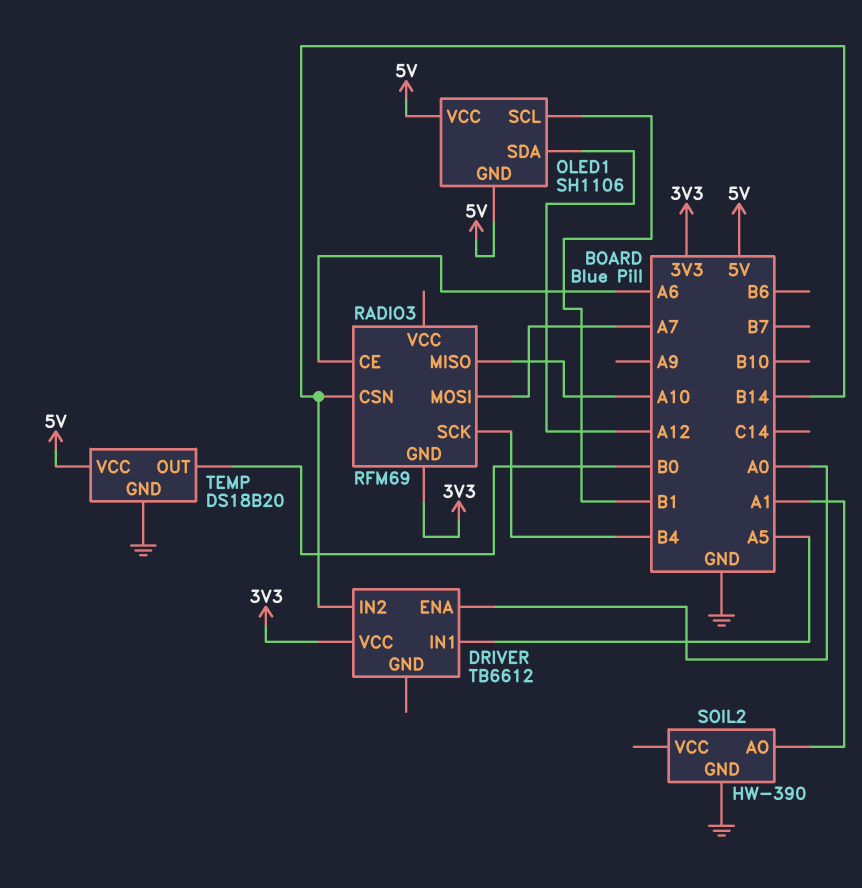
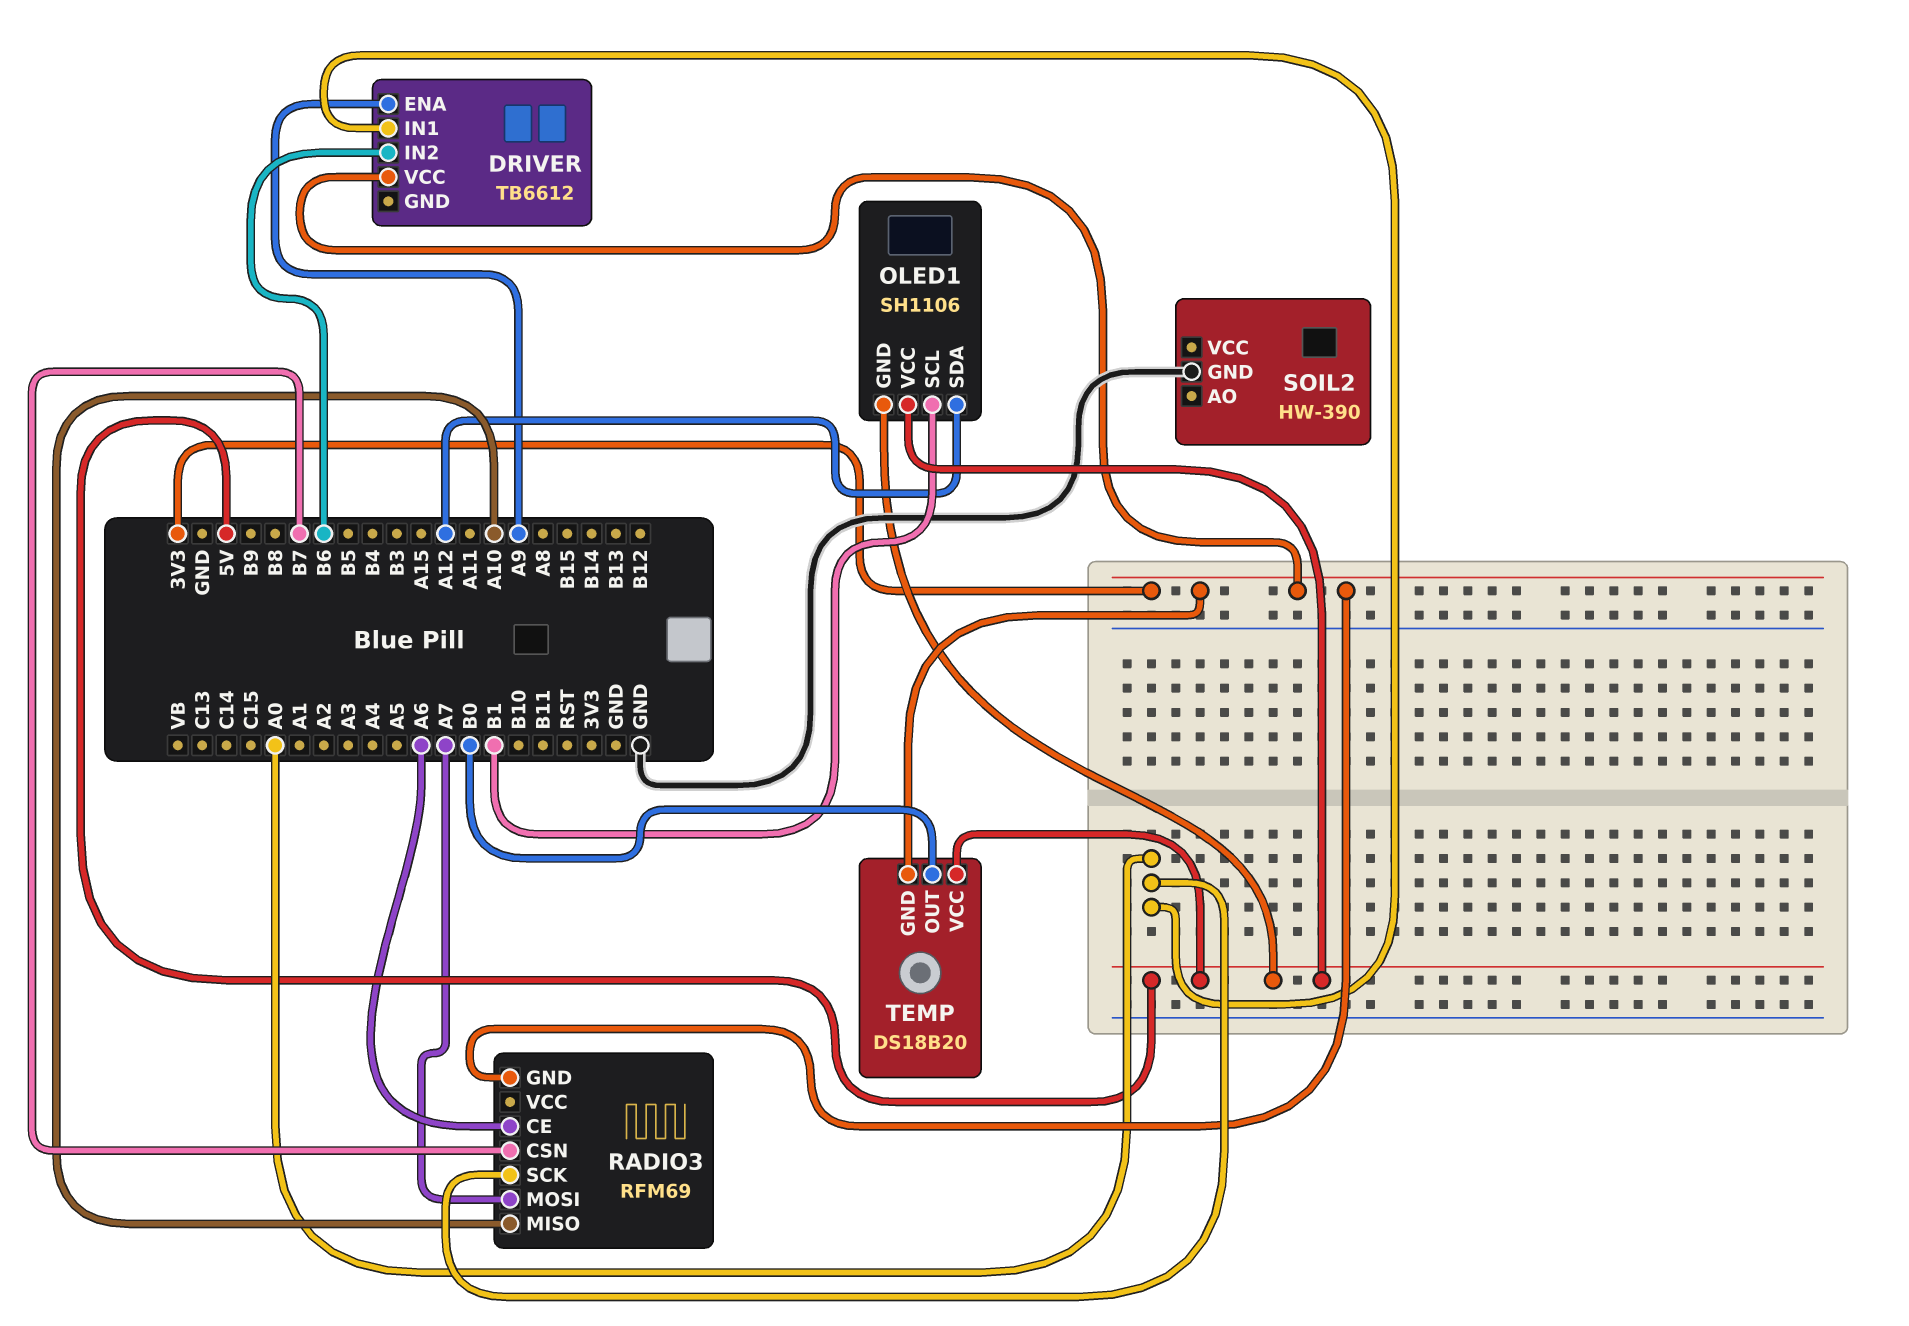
DRIVER pin ENA: A0 -> A9
DRIVER pin IN1: A5 -> A0
DRIVER pin IN2: B14 -> B6
RADIO3 pin CSN: B14 -> B7
RADIO3 pin SCK: B4 -> A0
SOIL2 pin AO: A1 -> none
TEMP pin GND: GND -> 3V3

